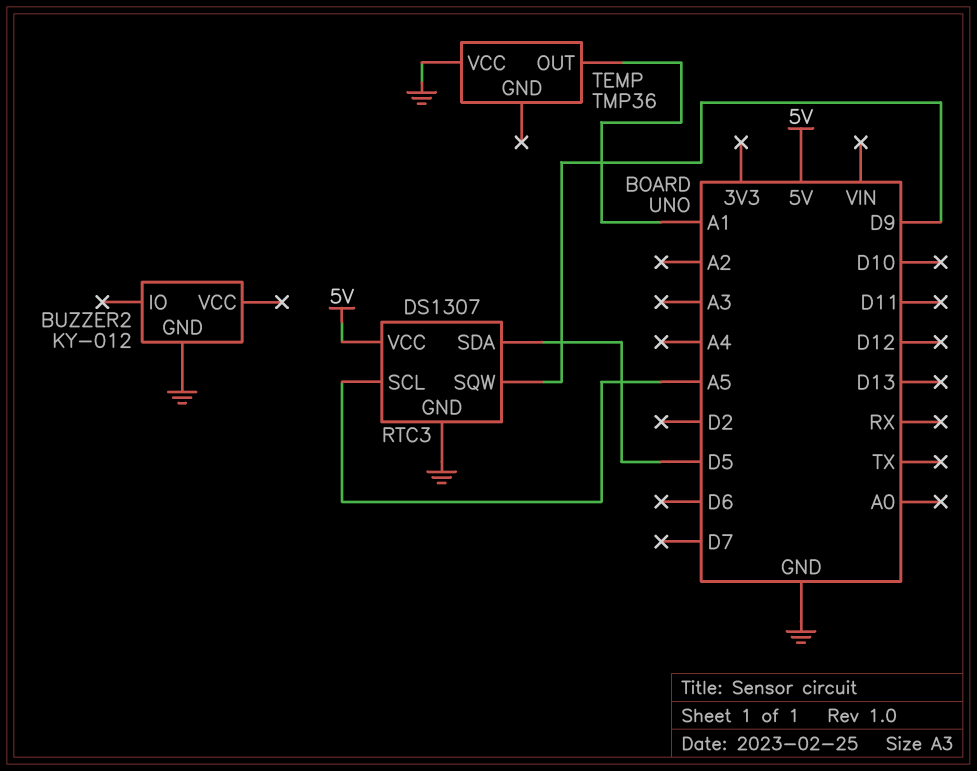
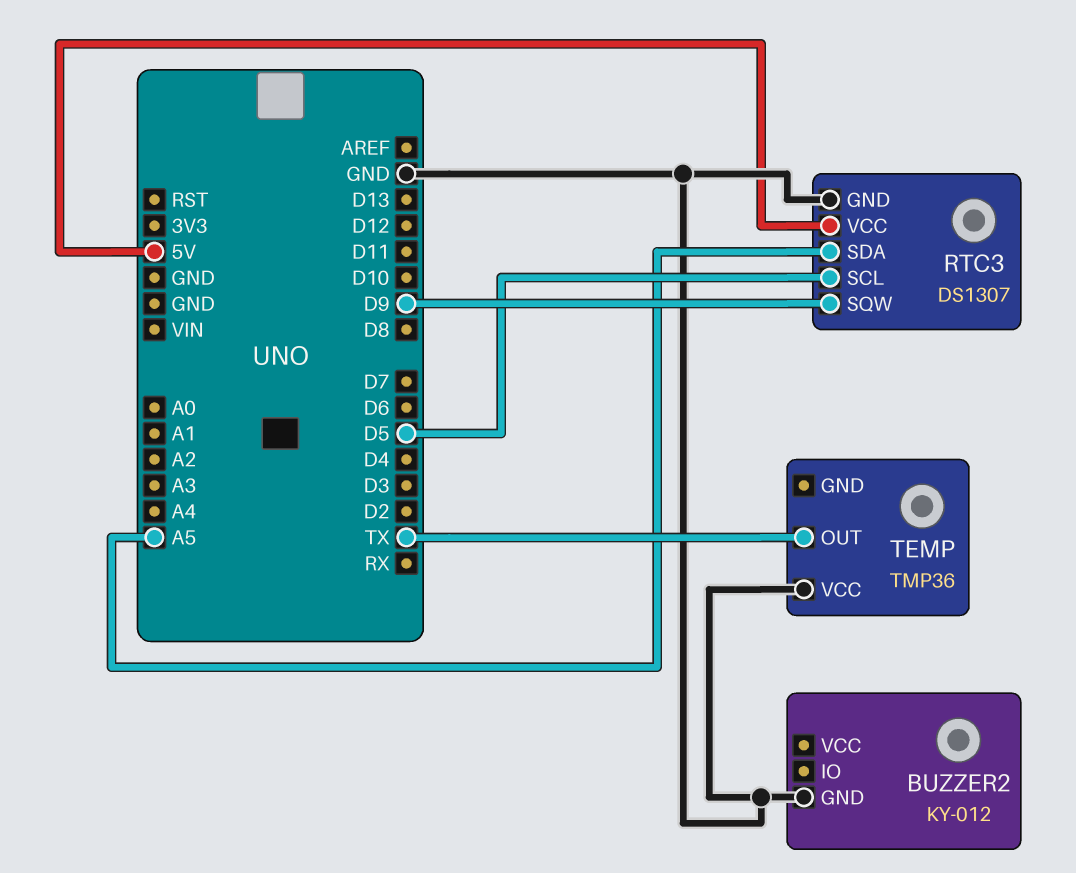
RTC3 pin SCL: A5 -> D5
RTC3 pin SDA: D5 -> A5
TEMP pin OUT: A1 -> TX

